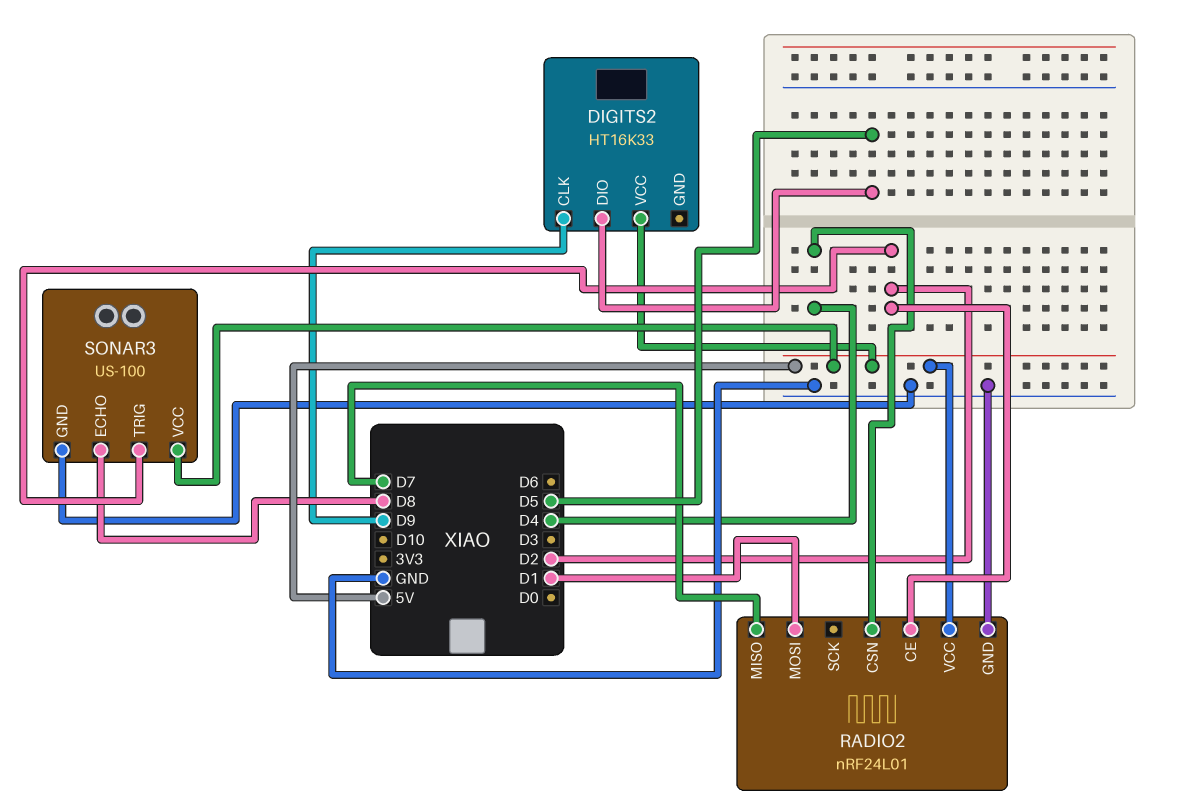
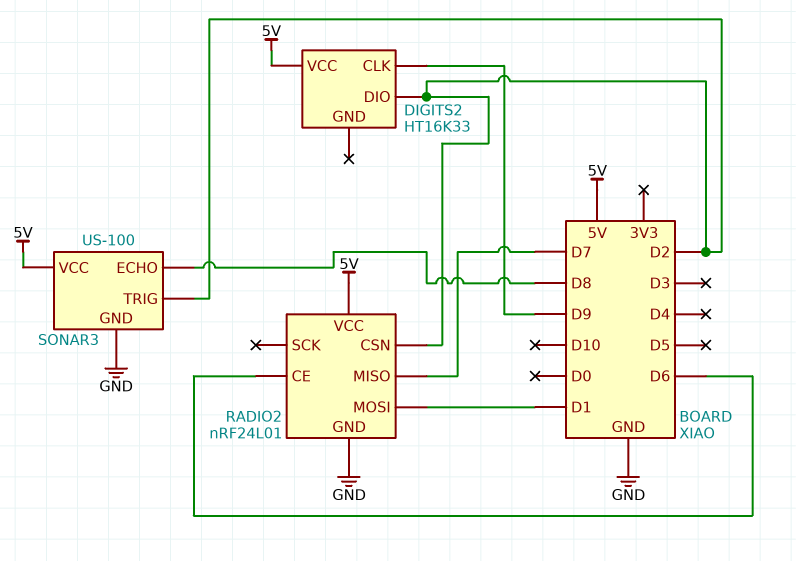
DIGITS2 pin DIO: D5 -> D2
RADIO2 pin CE: D2 -> D6
RADIO2 pin CSN: D4 -> D2

